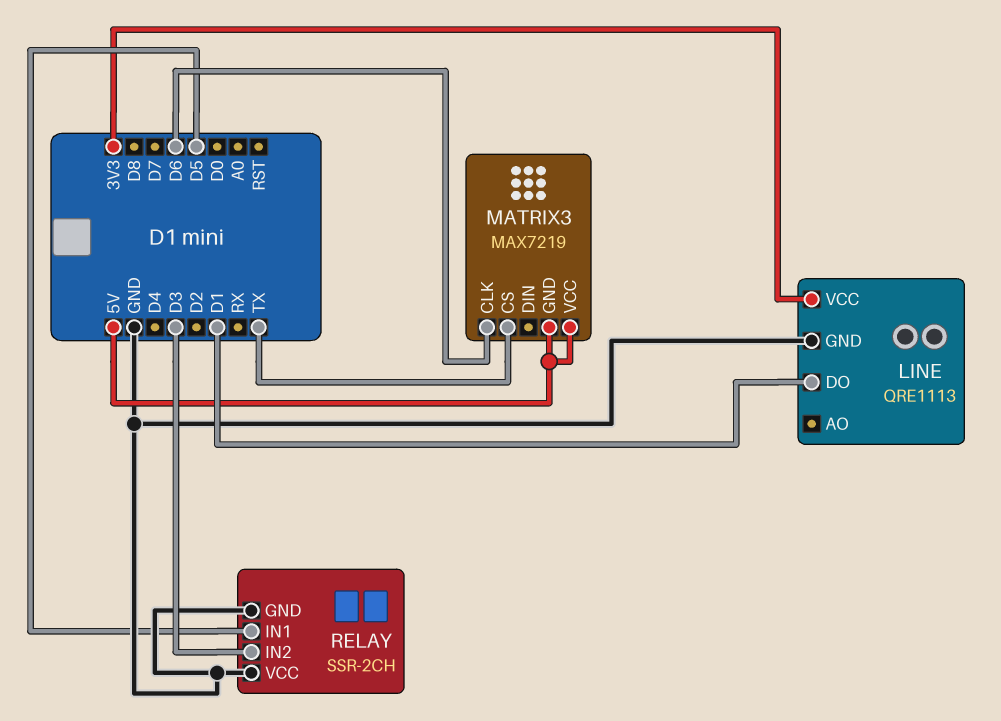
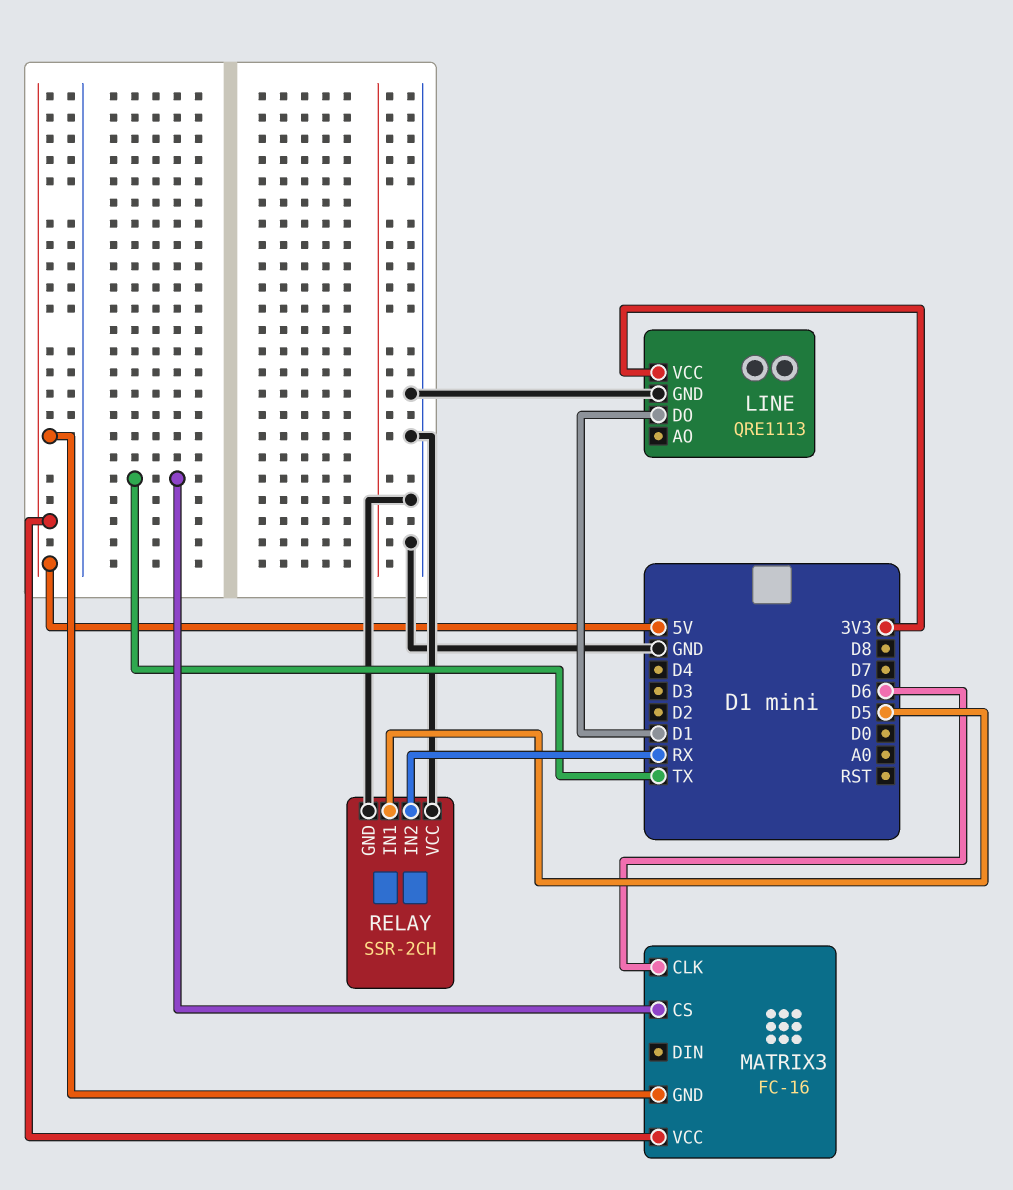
MATRIX3: MAX7219 -> FC-16
RELAY pin IN2: D3 -> RX

